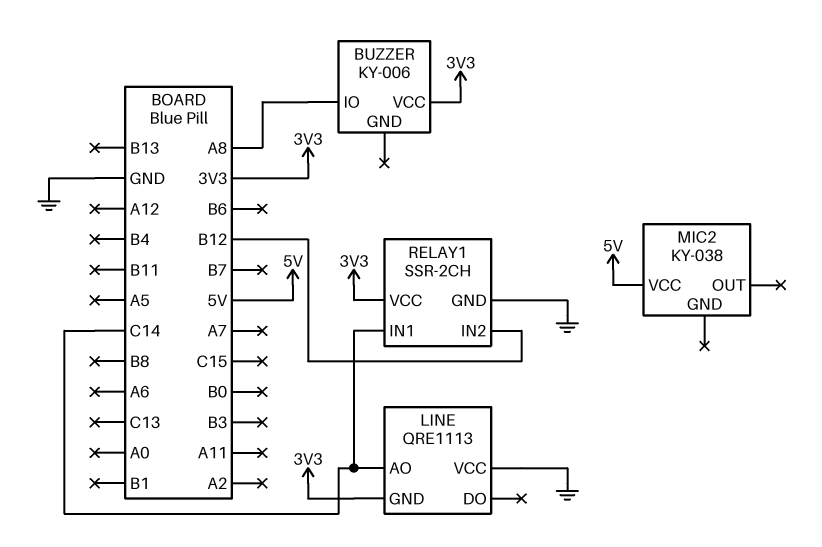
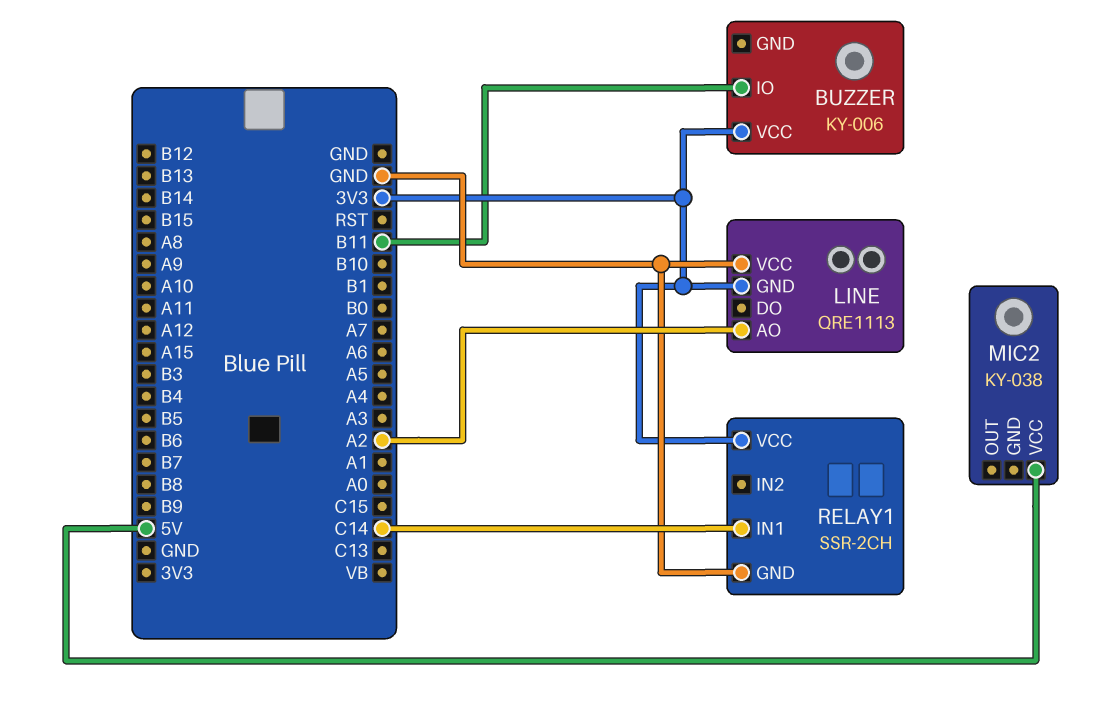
BUZZER pin IO: A8 -> B11
LINE pin AO: C14 -> A2
RELAY1 pin IN2: B12 -> none

